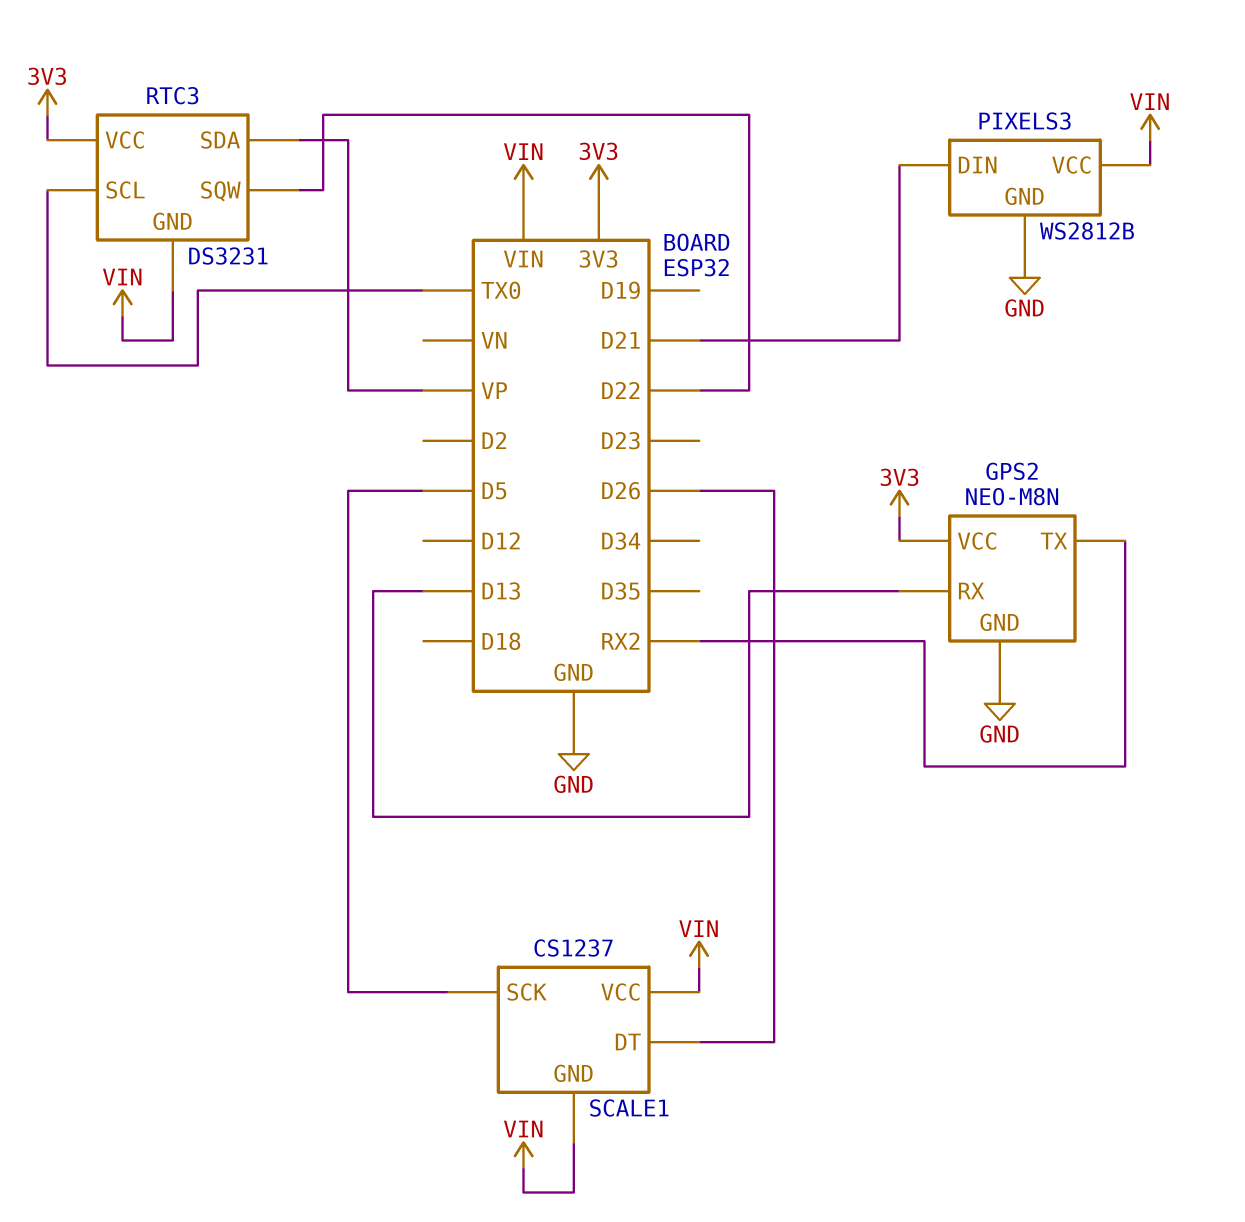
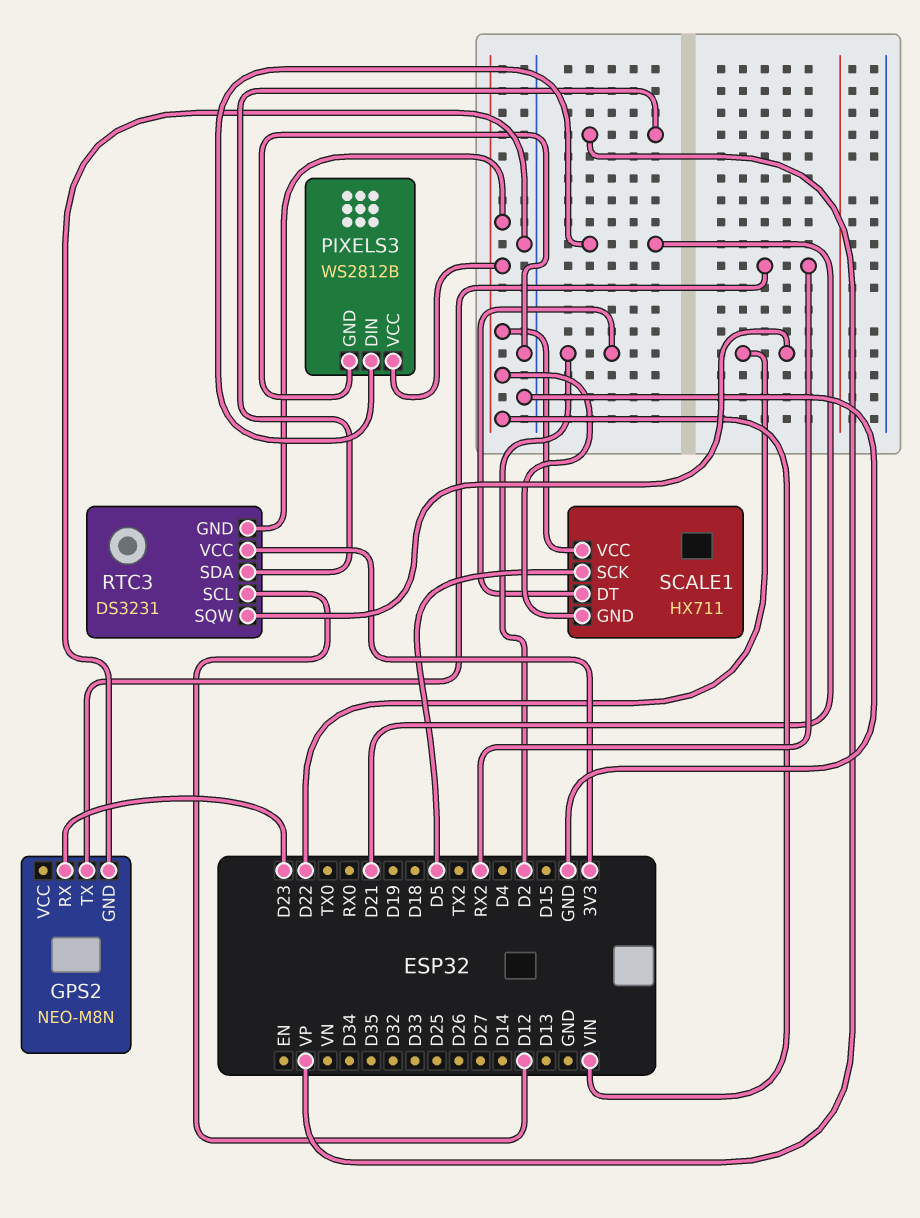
GPS2 pin RX: D13 -> D23
GPS2 pin VCC: 3V3 -> none
RTC3 pin SCL: TX0 -> D12
SCALE1: CS1237 -> HX711
SCALE1 pin DT: D26 -> D2

